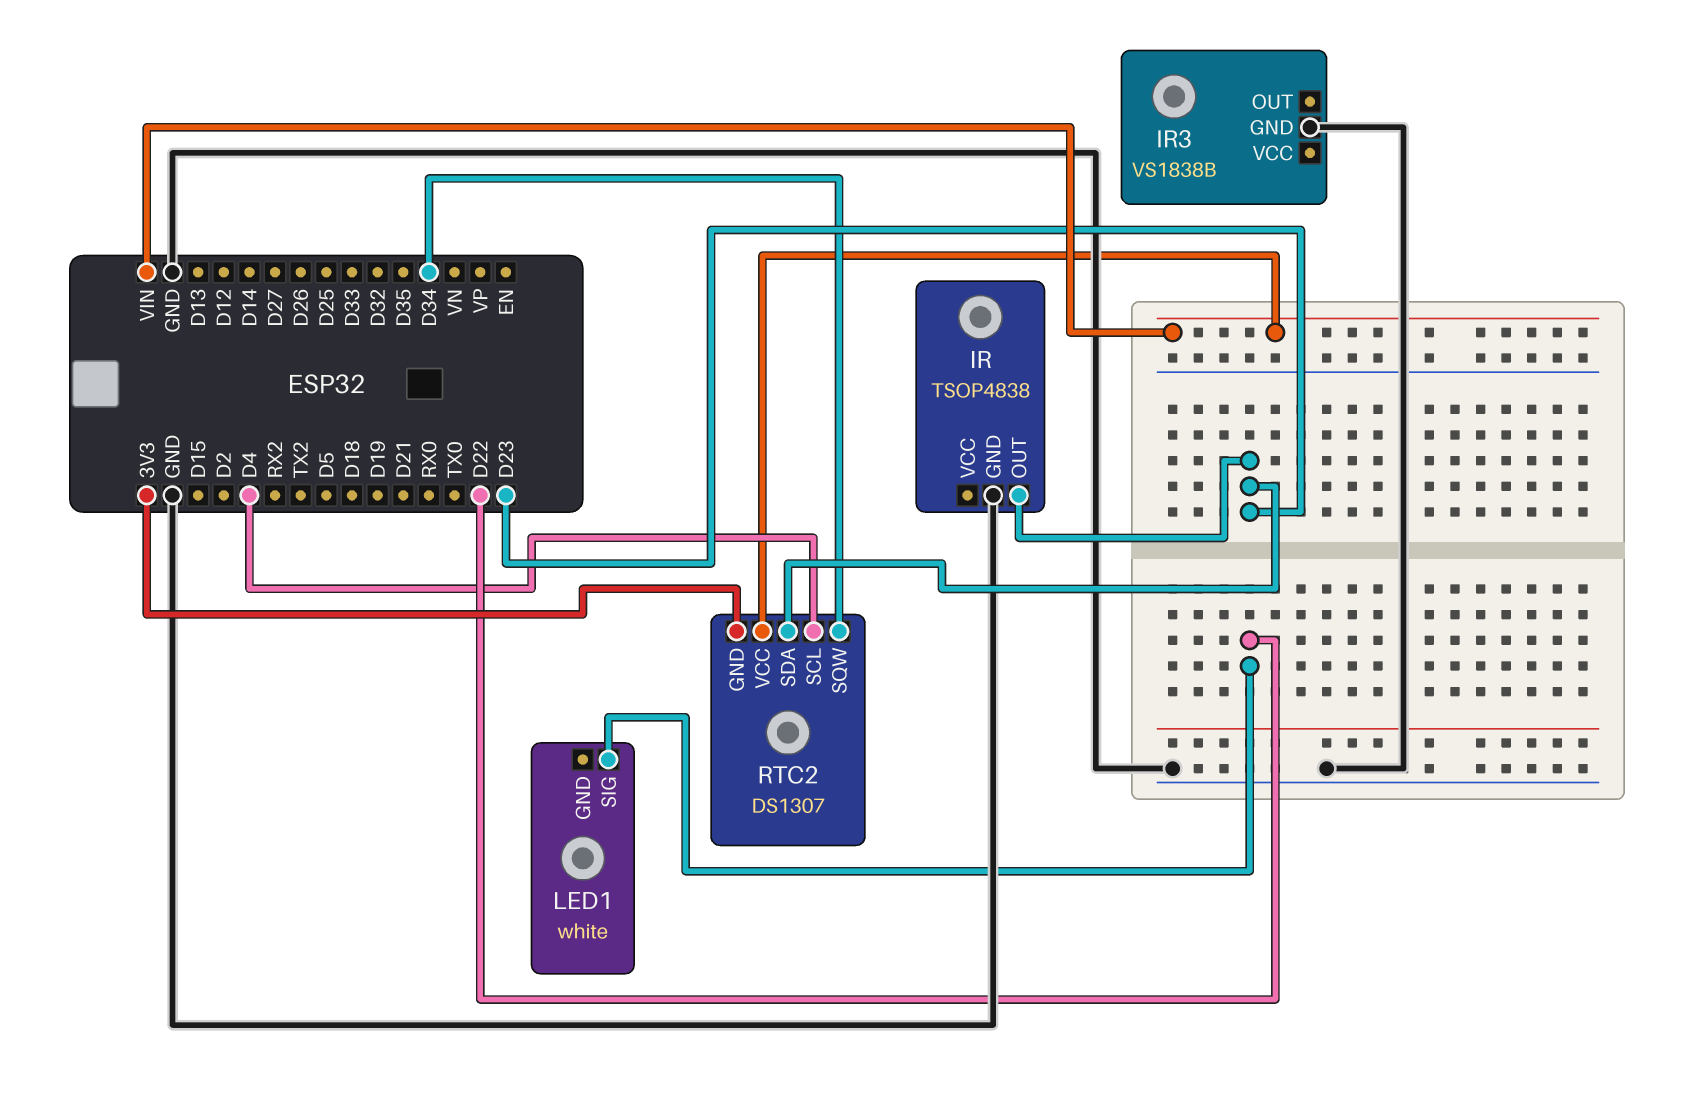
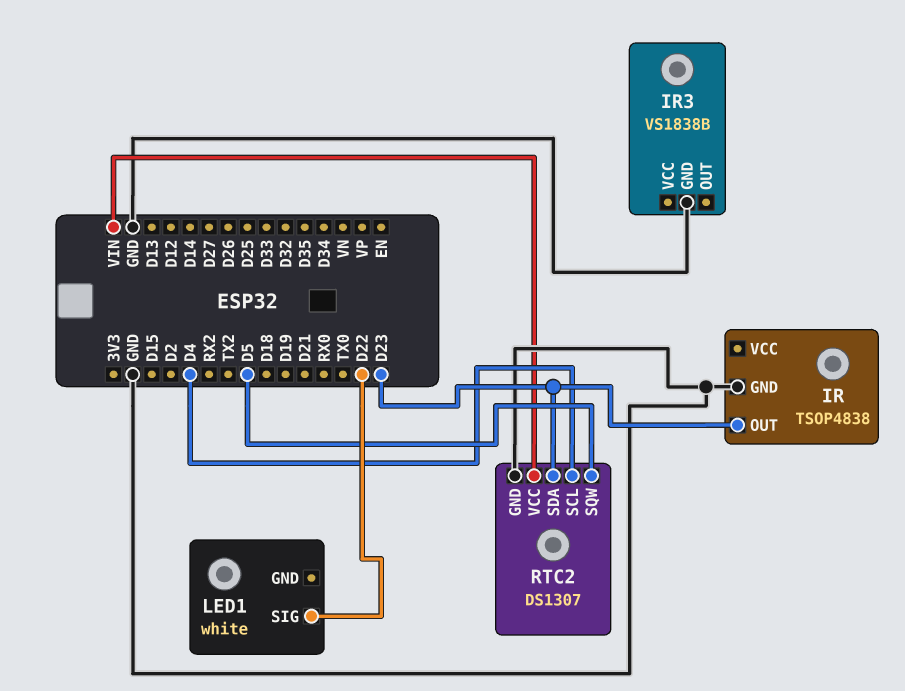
RTC2 pin GND: 3V3 -> GND
RTC2 pin SQW: D34 -> D5

